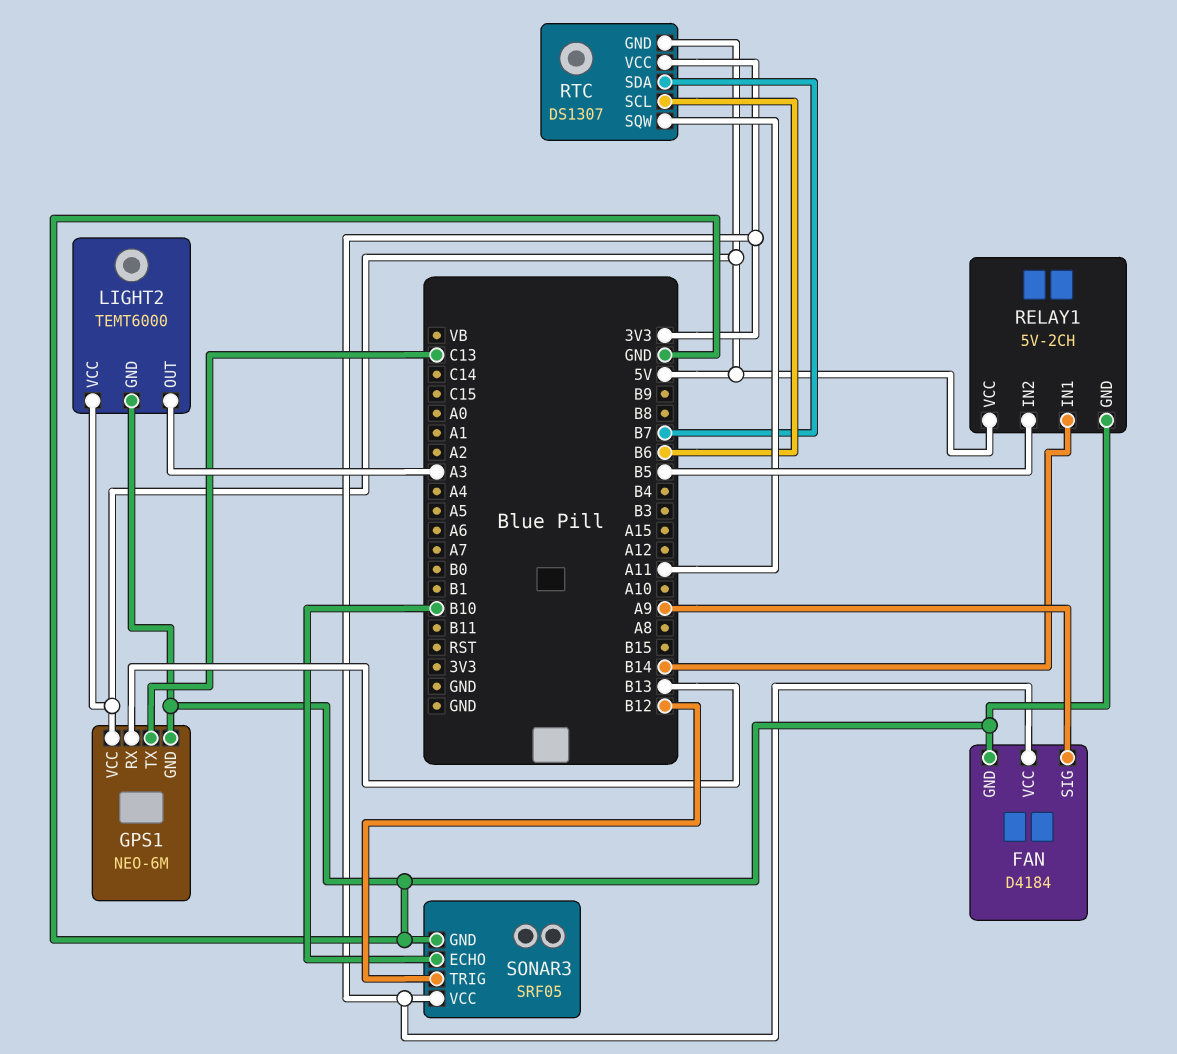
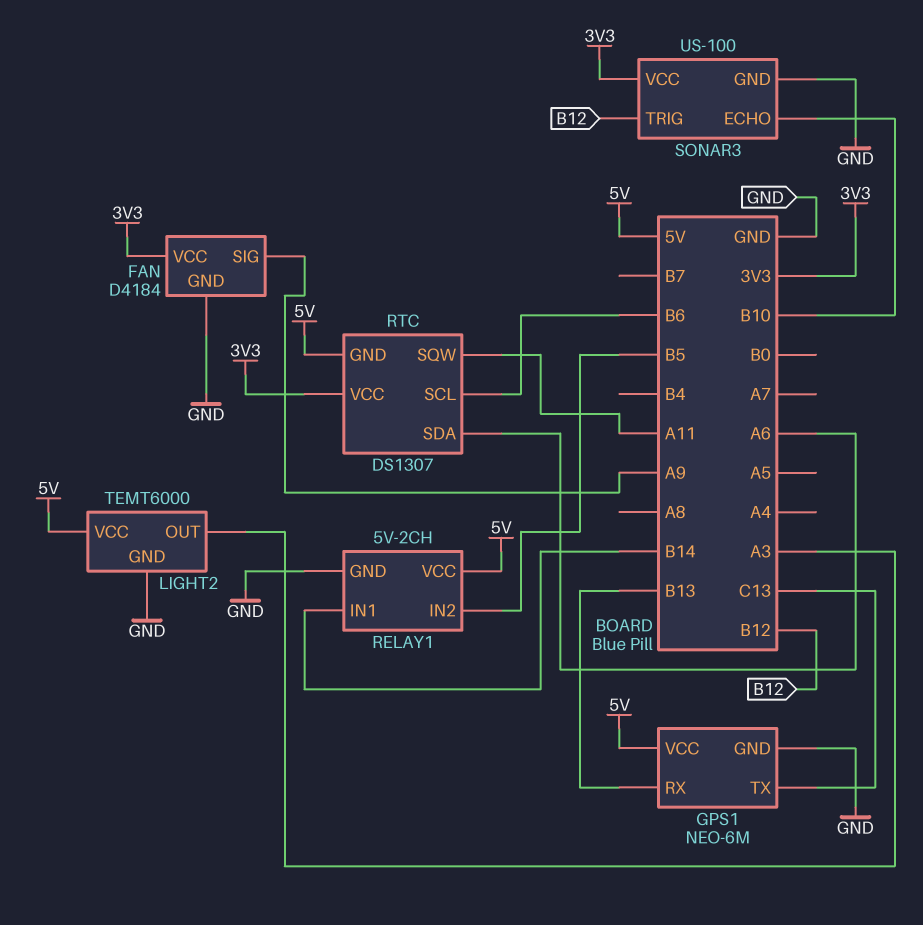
RTC pin SDA: B7 -> A6
SONAR3: SRF05 -> US-100

